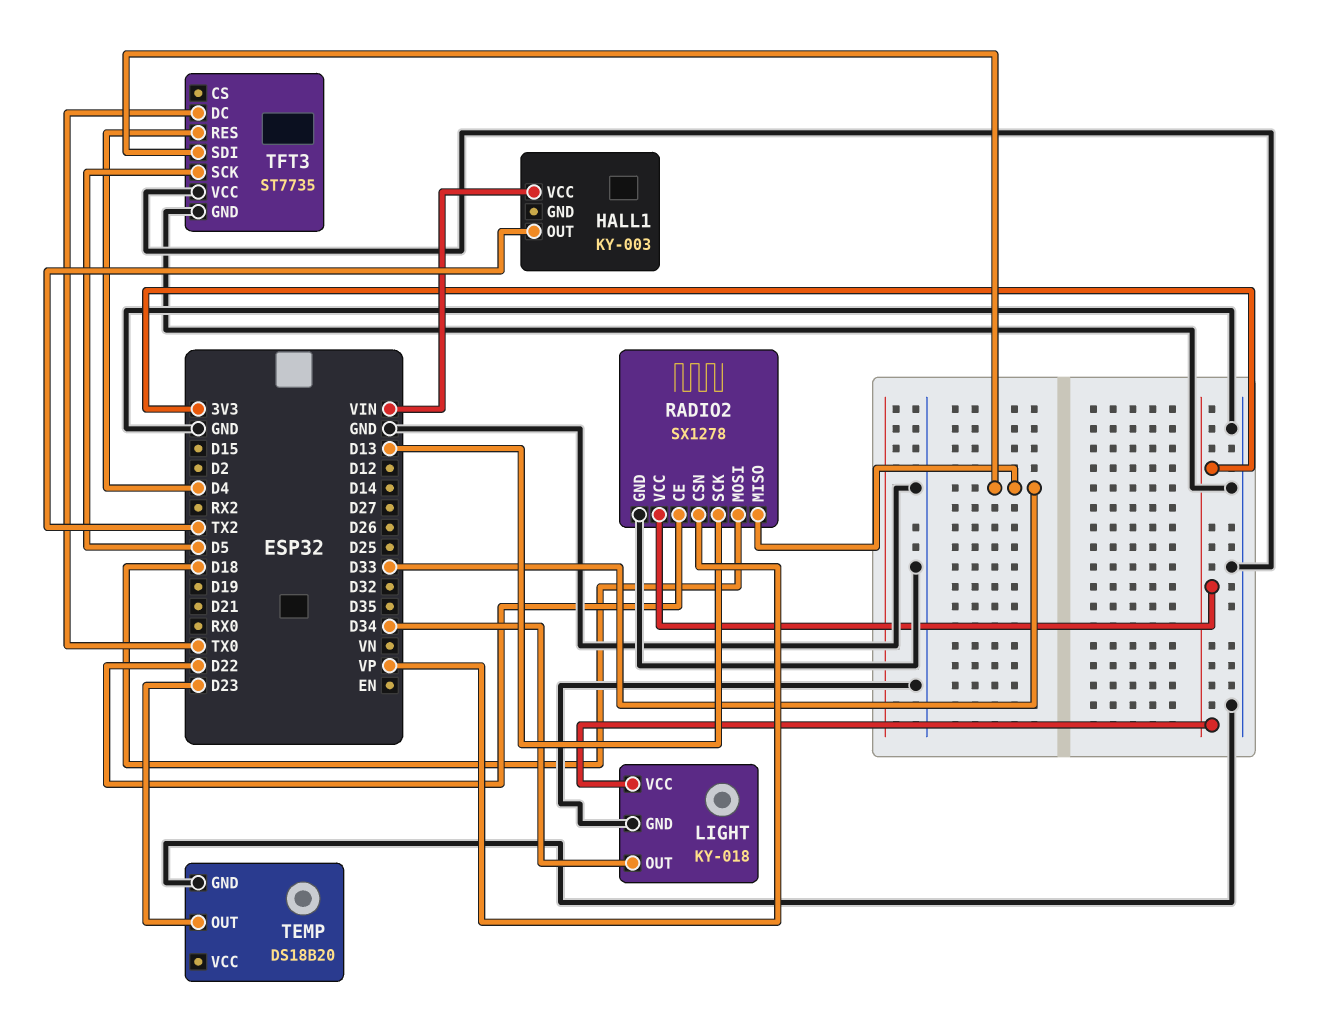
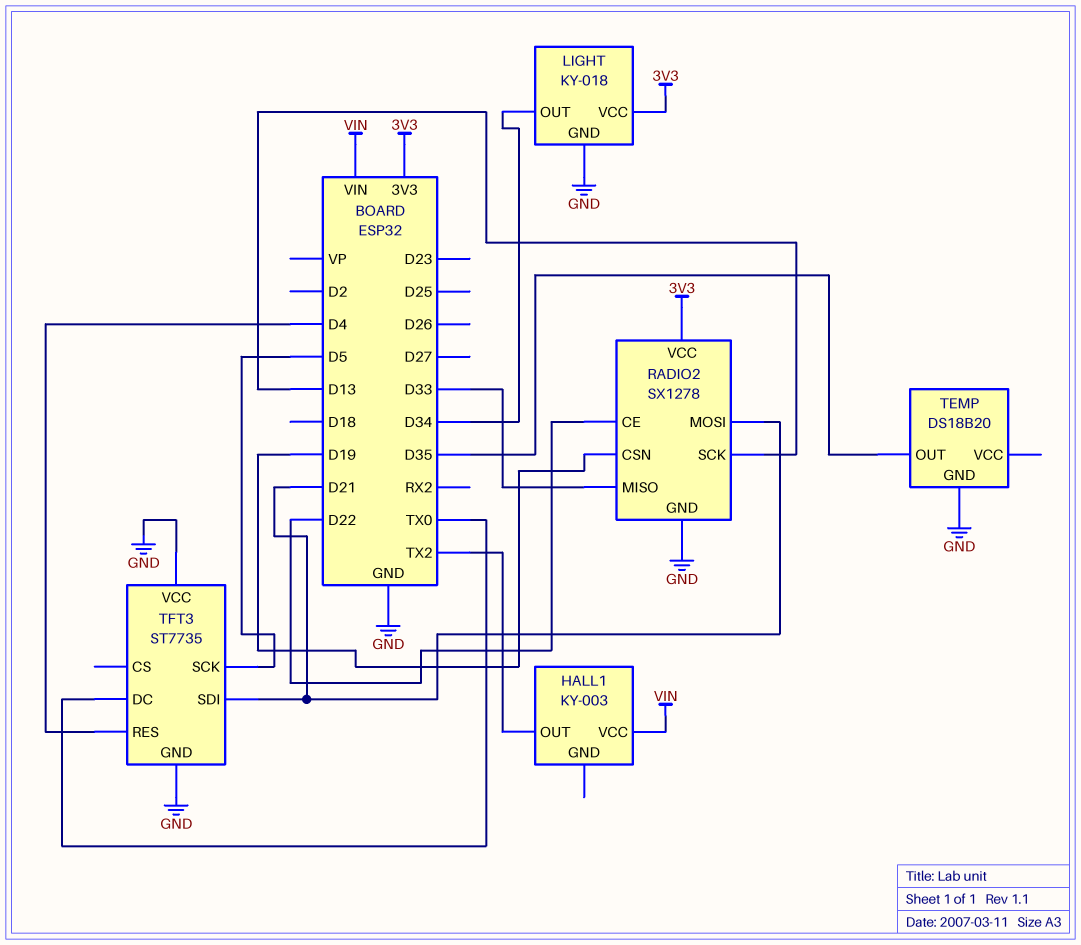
RADIO2 pin CSN: VP -> D19
RADIO2 pin MOSI: D18 -> D21
TEMP pin OUT: D23 -> D35
TFT3 pin SDI: D33 -> D21

